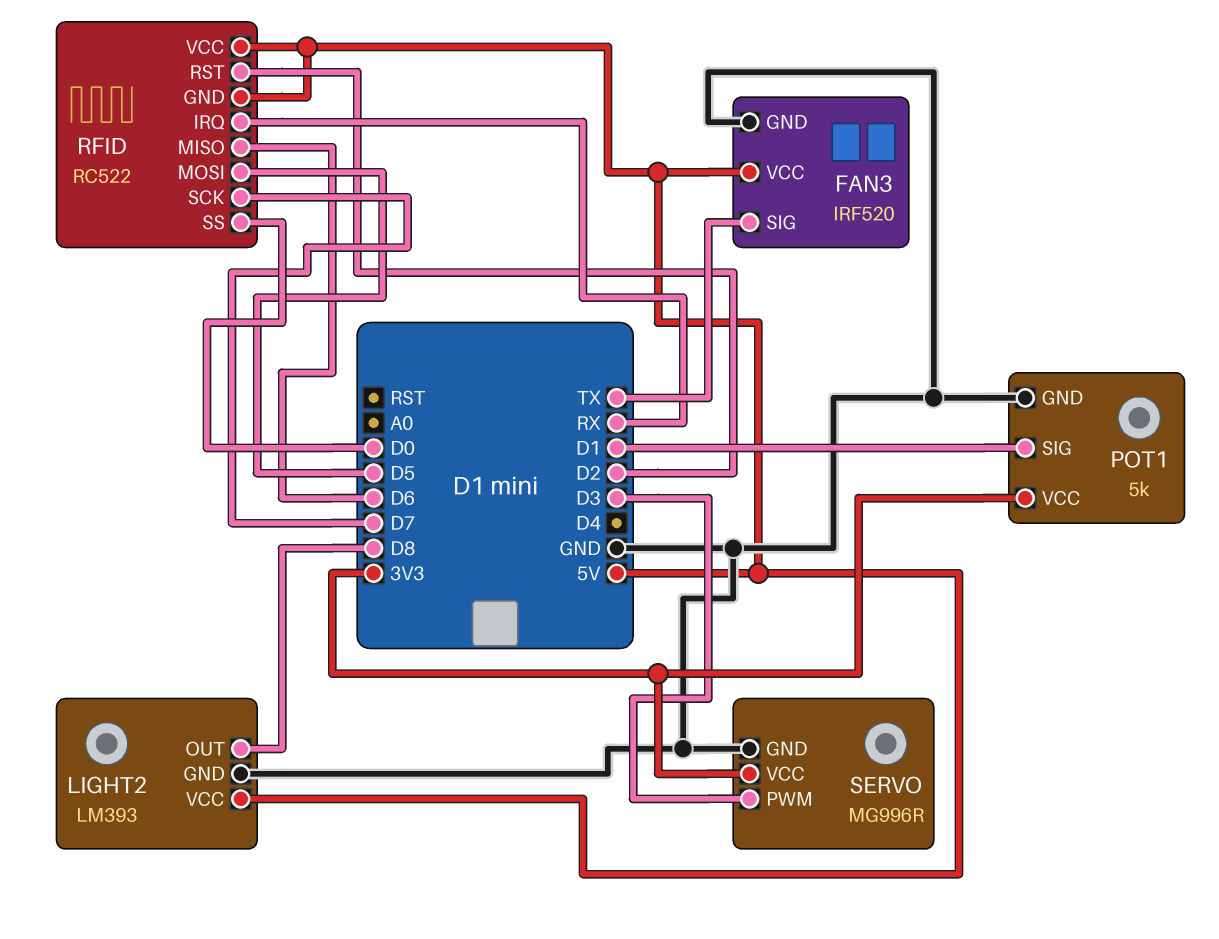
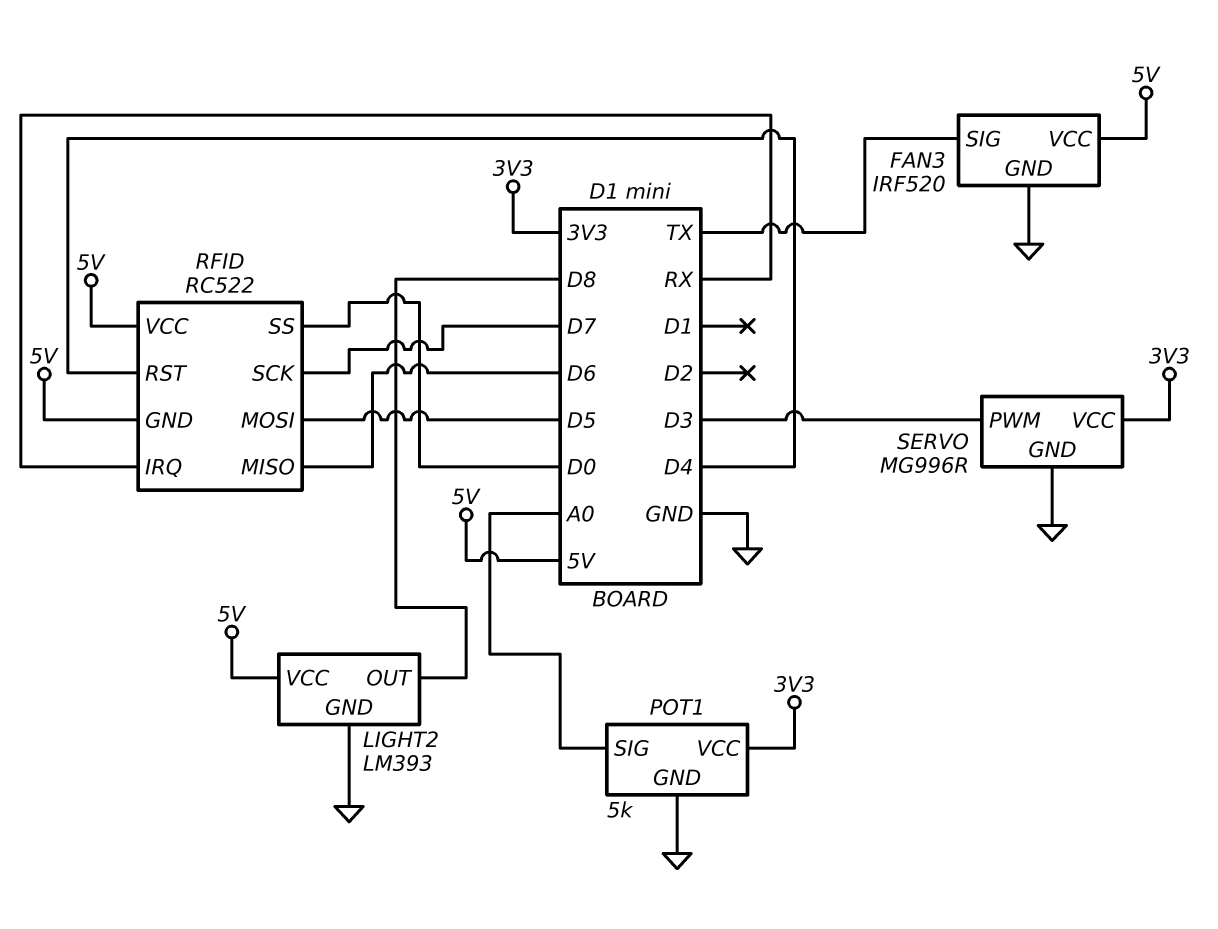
POT1 pin SIG: D1 -> A0
RFID pin RST: D2 -> D4

